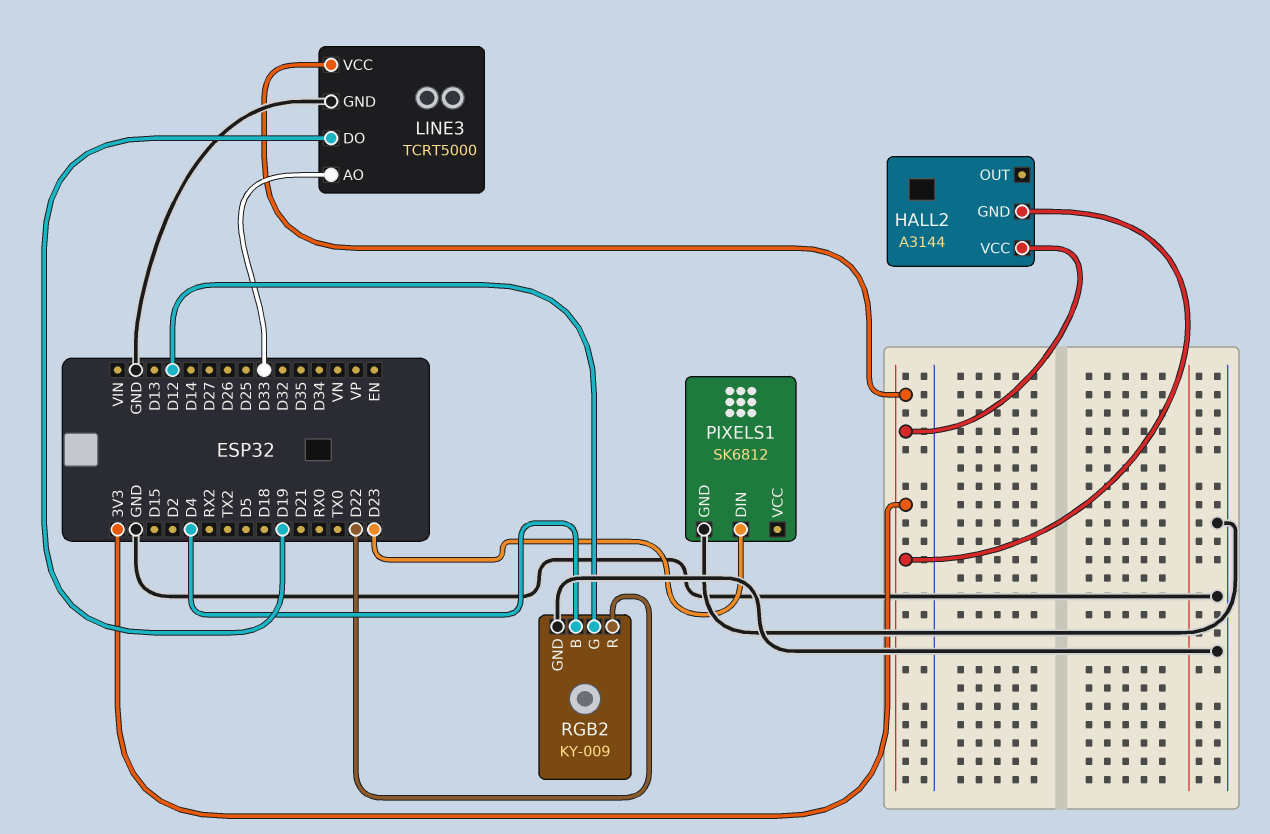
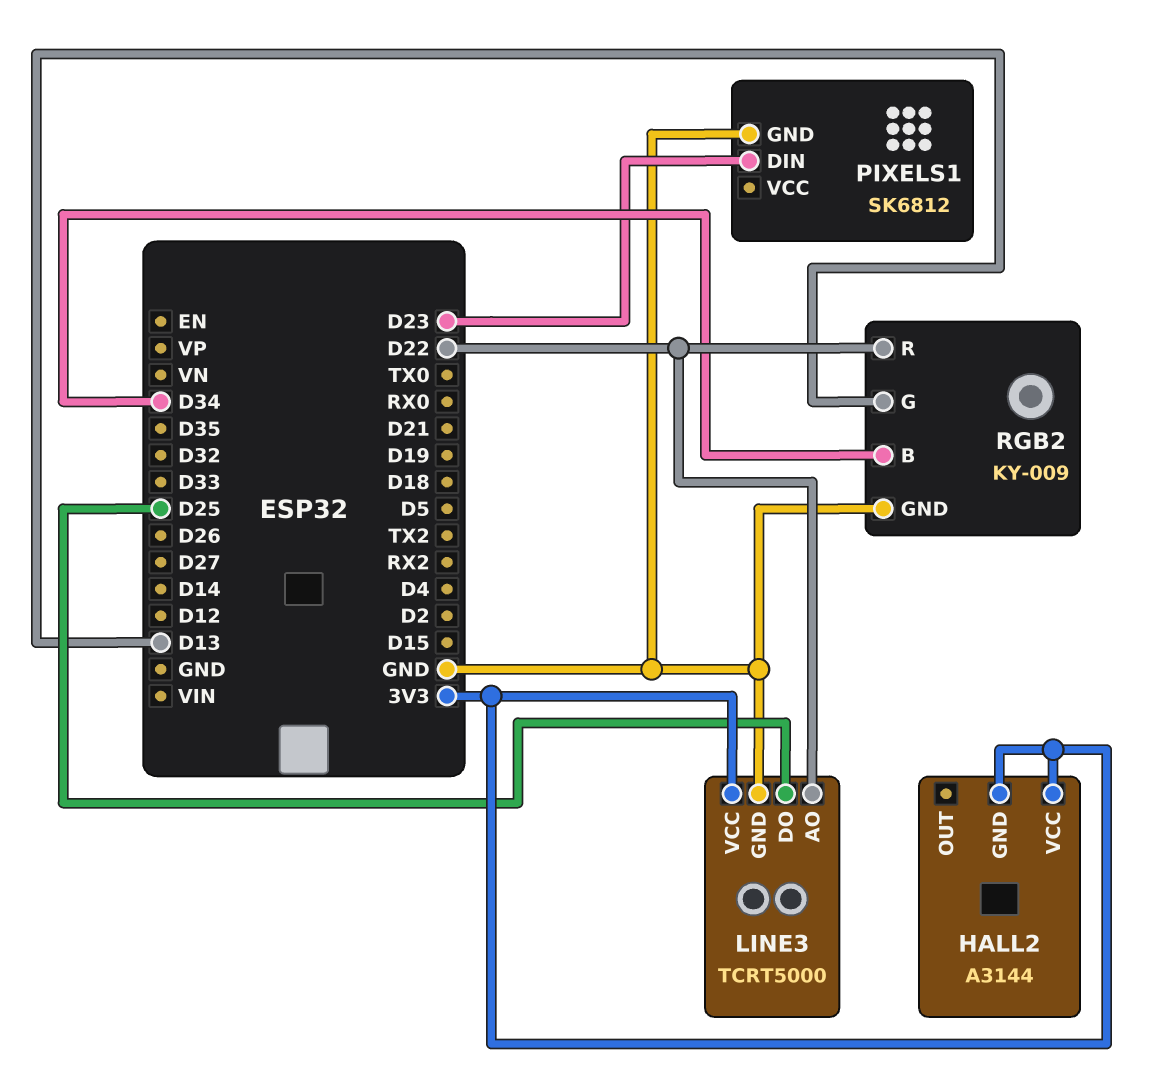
LINE3 pin AO: D33 -> D22
LINE3 pin DO: D19 -> D25
RGB2 pin B: D4 -> D34
RGB2 pin G: D12 -> D13

